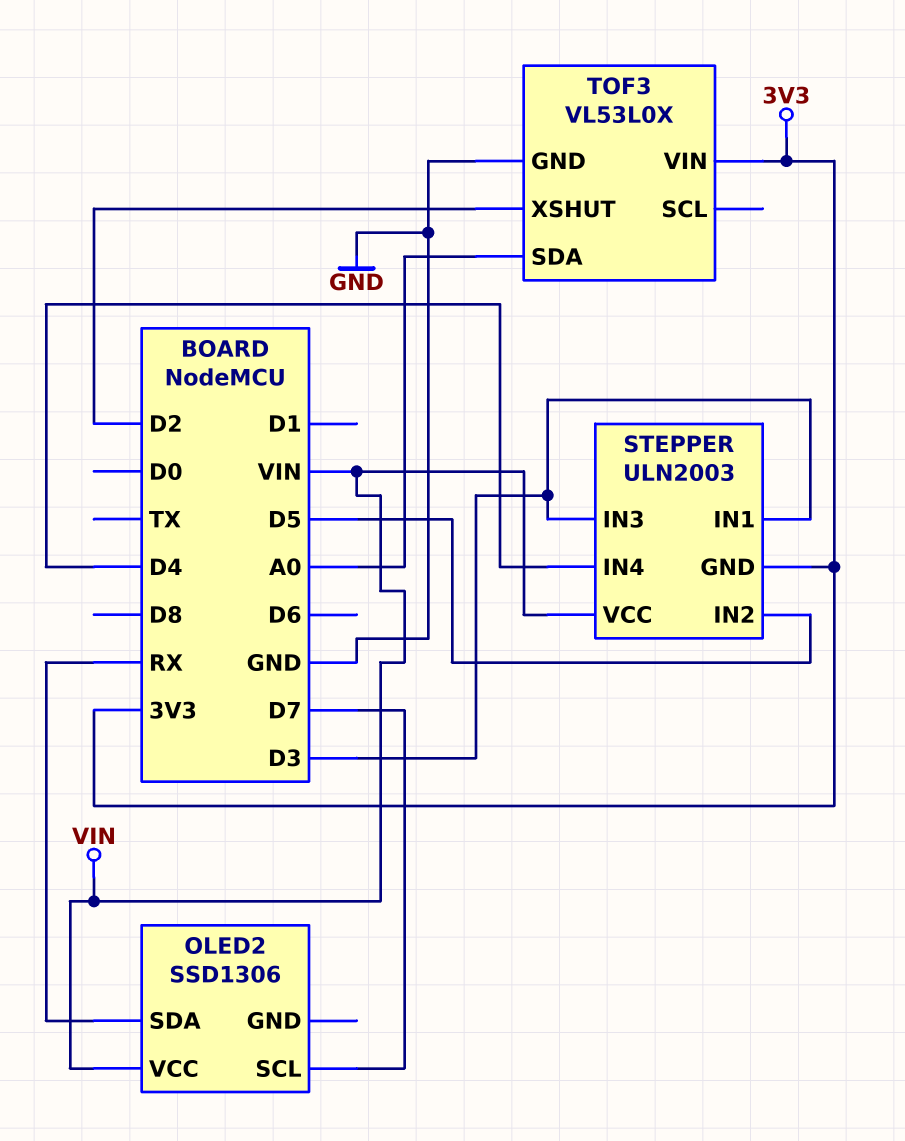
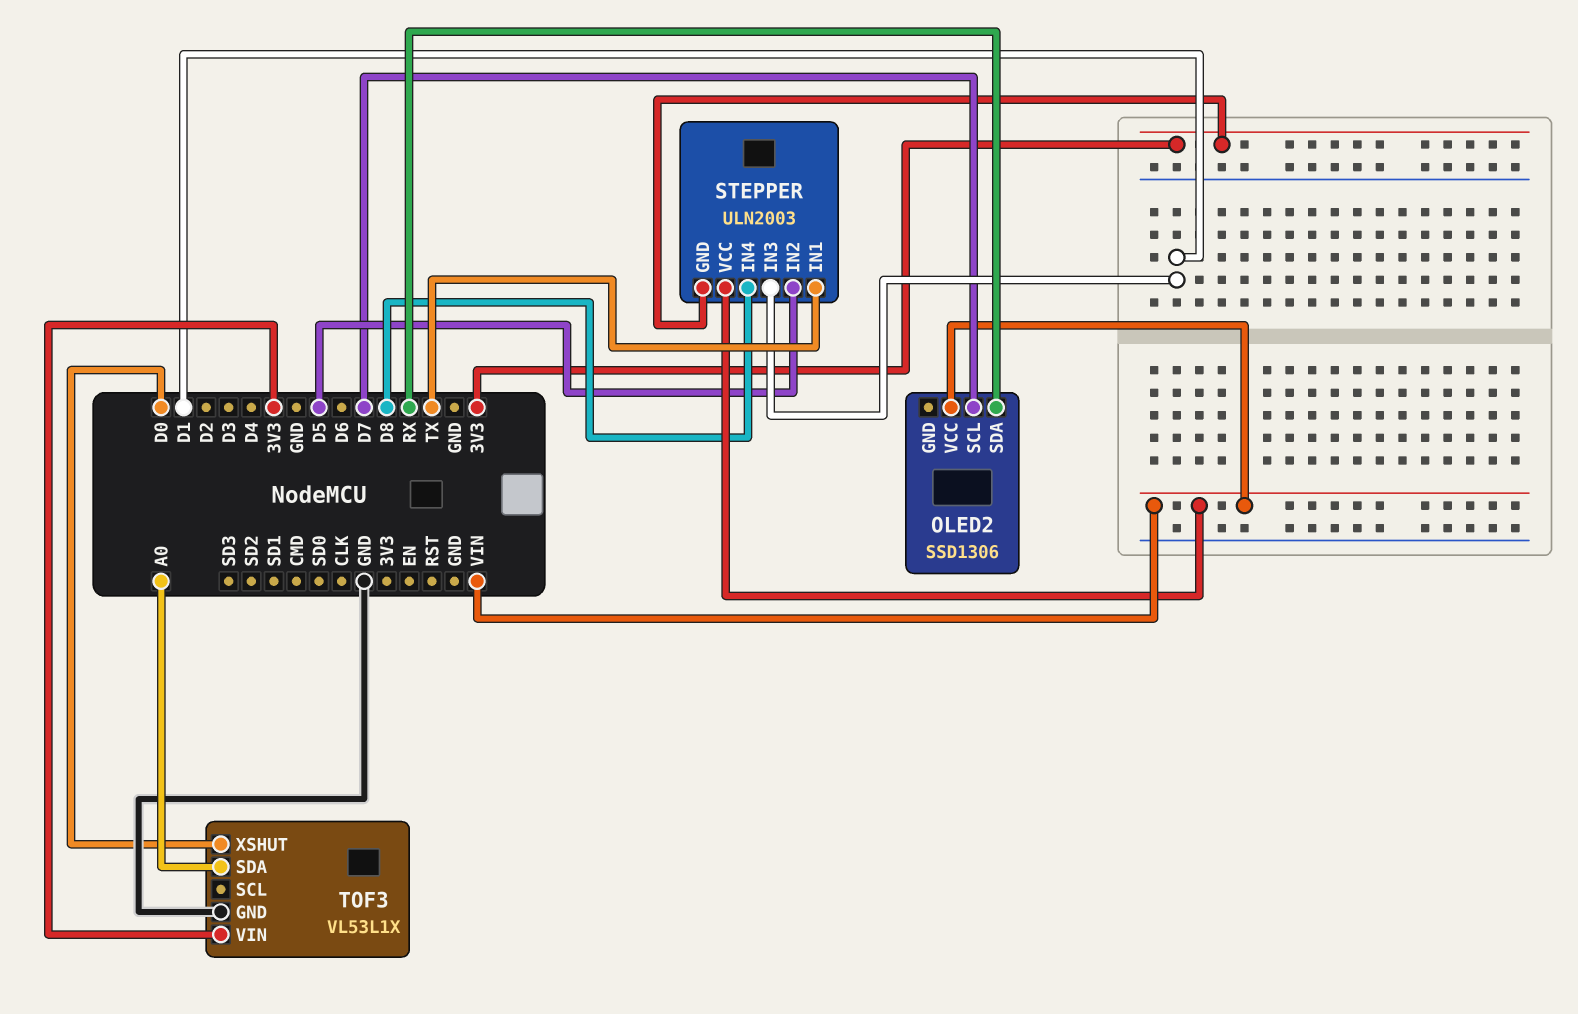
STEPPER pin IN1: D3 -> TX
STEPPER pin IN3: D3 -> D1
STEPPER pin IN4: D4 -> D8
TOF3: VL53L0X -> VL53L1X
TOF3 pin XSHUT: D2 -> D0

